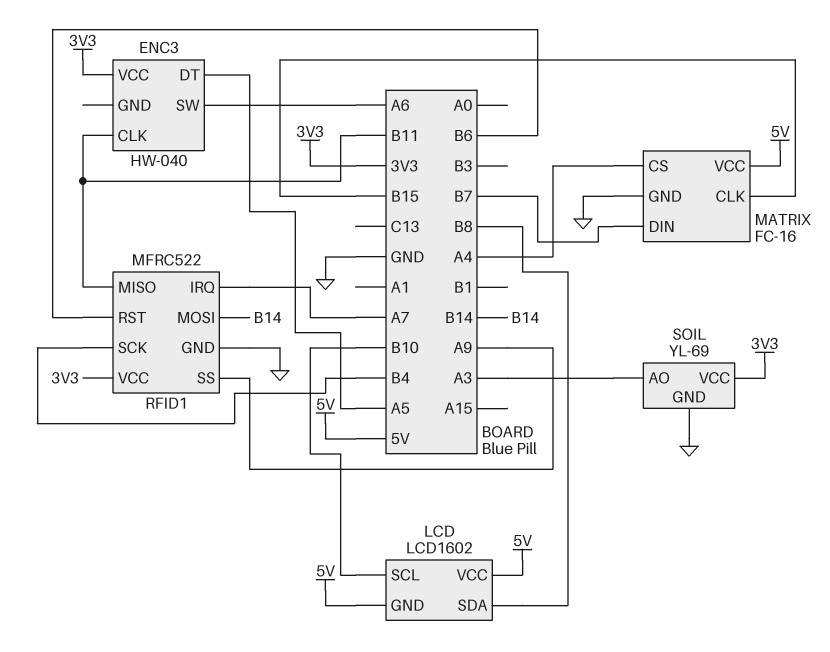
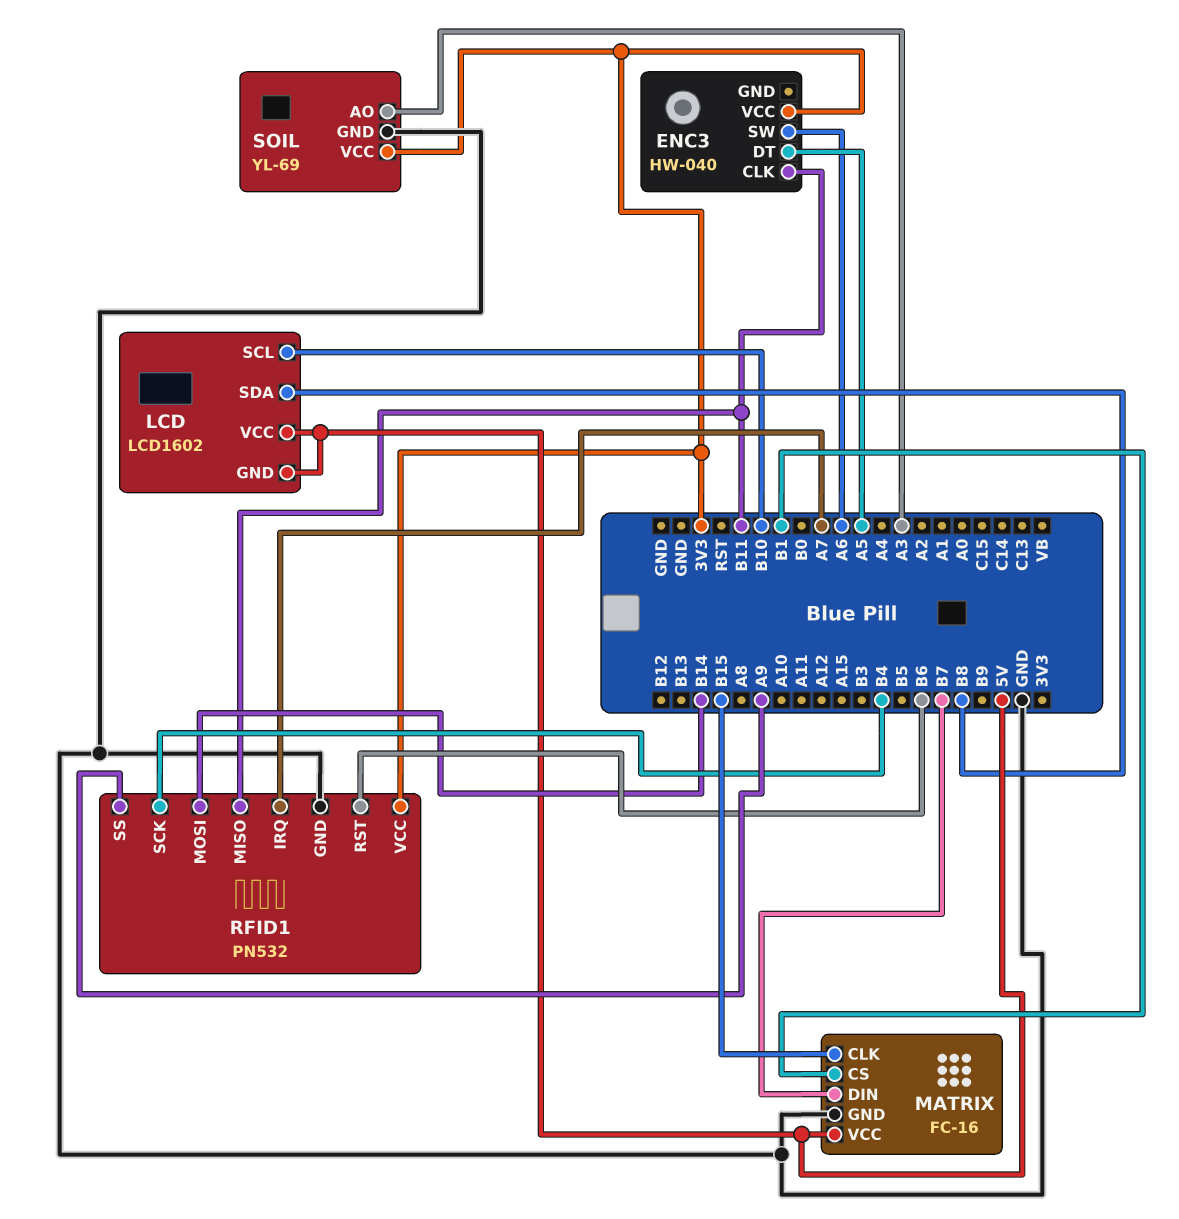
MATRIX pin CS: A4 -> B1
RFID1: MFRC522 -> PN532

